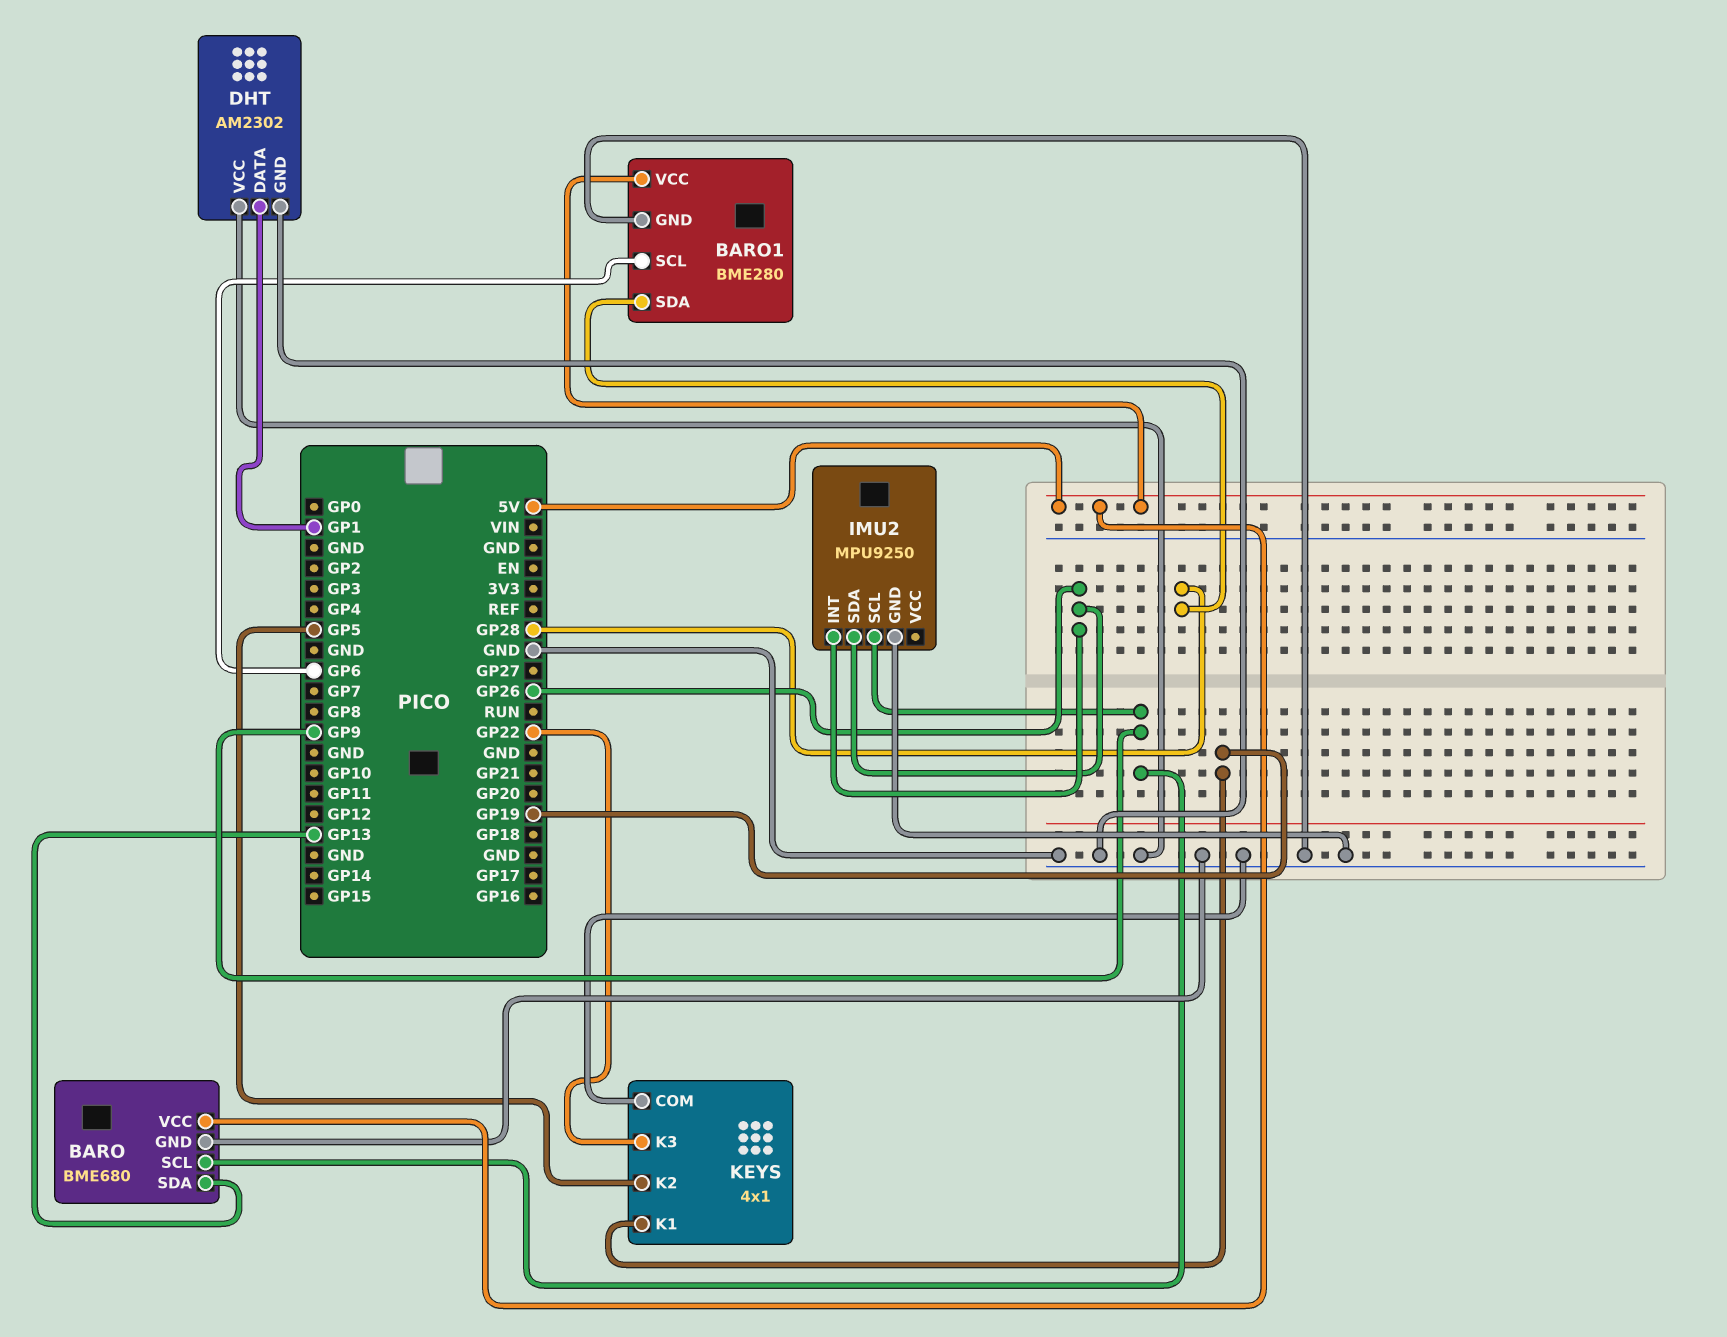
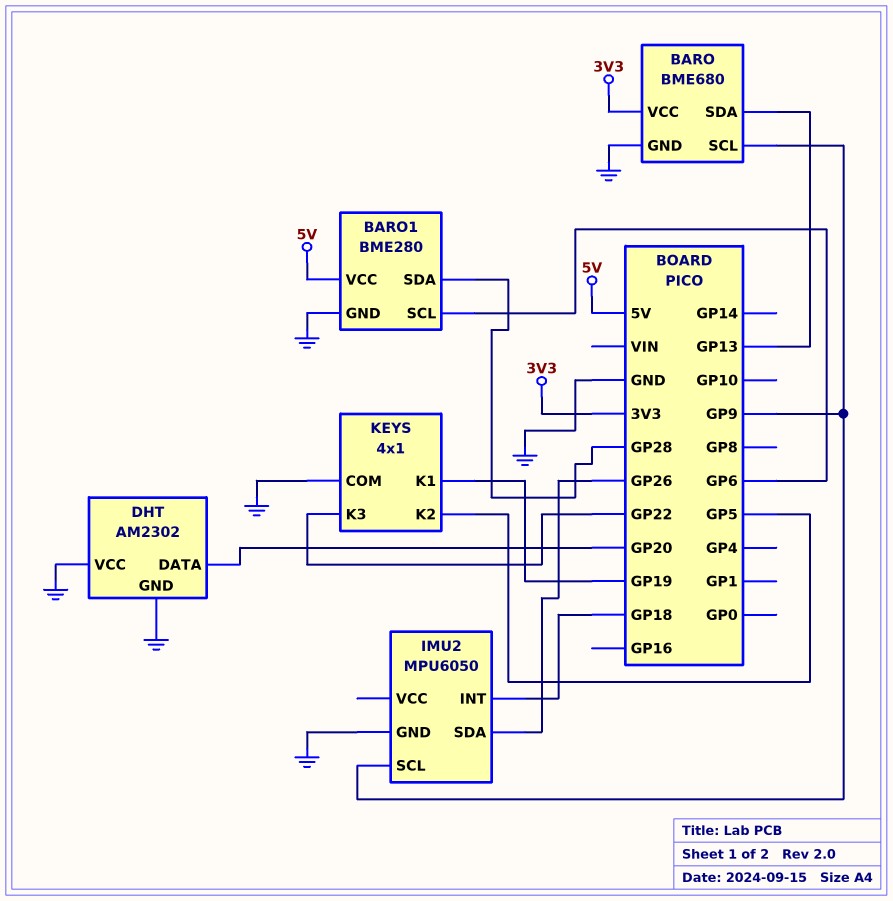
BARO pin VCC: 5V -> 3V3
DHT pin DATA: GP1 -> GP20
IMU2: MPU9250 -> MPU6050
IMU2 pin INT: GP26 -> GP18

